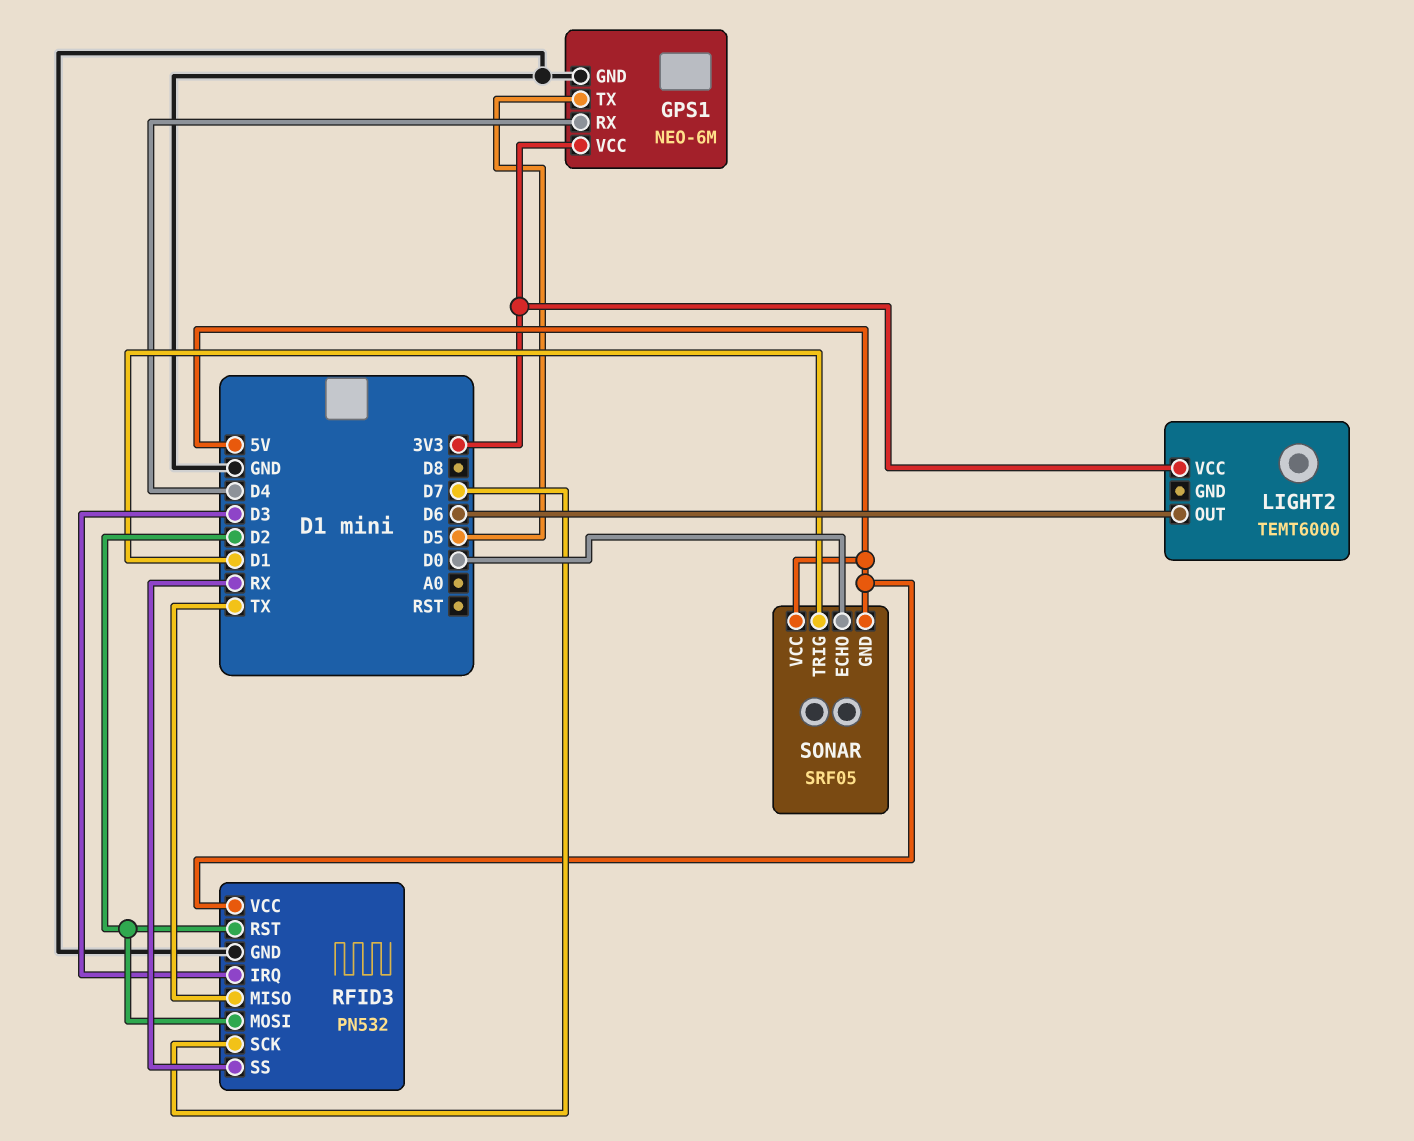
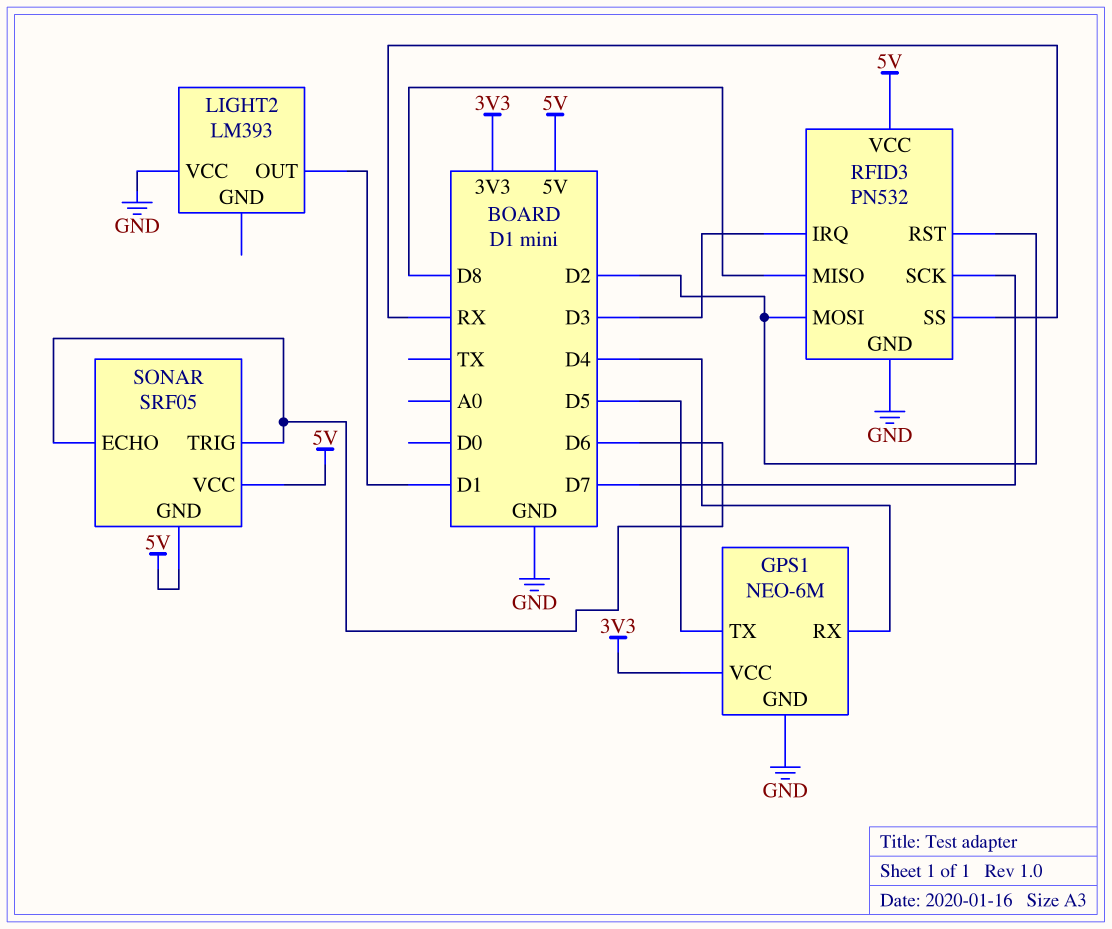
LIGHT2: TEMT6000 -> LM393
LIGHT2 pin OUT: D6 -> D1
LIGHT2 pin VCC: 3V3 -> GND
RFID3 pin MISO: TX -> D8
SONAR pin ECHO: D0 -> D6
SONAR pin TRIG: D1 -> D6

